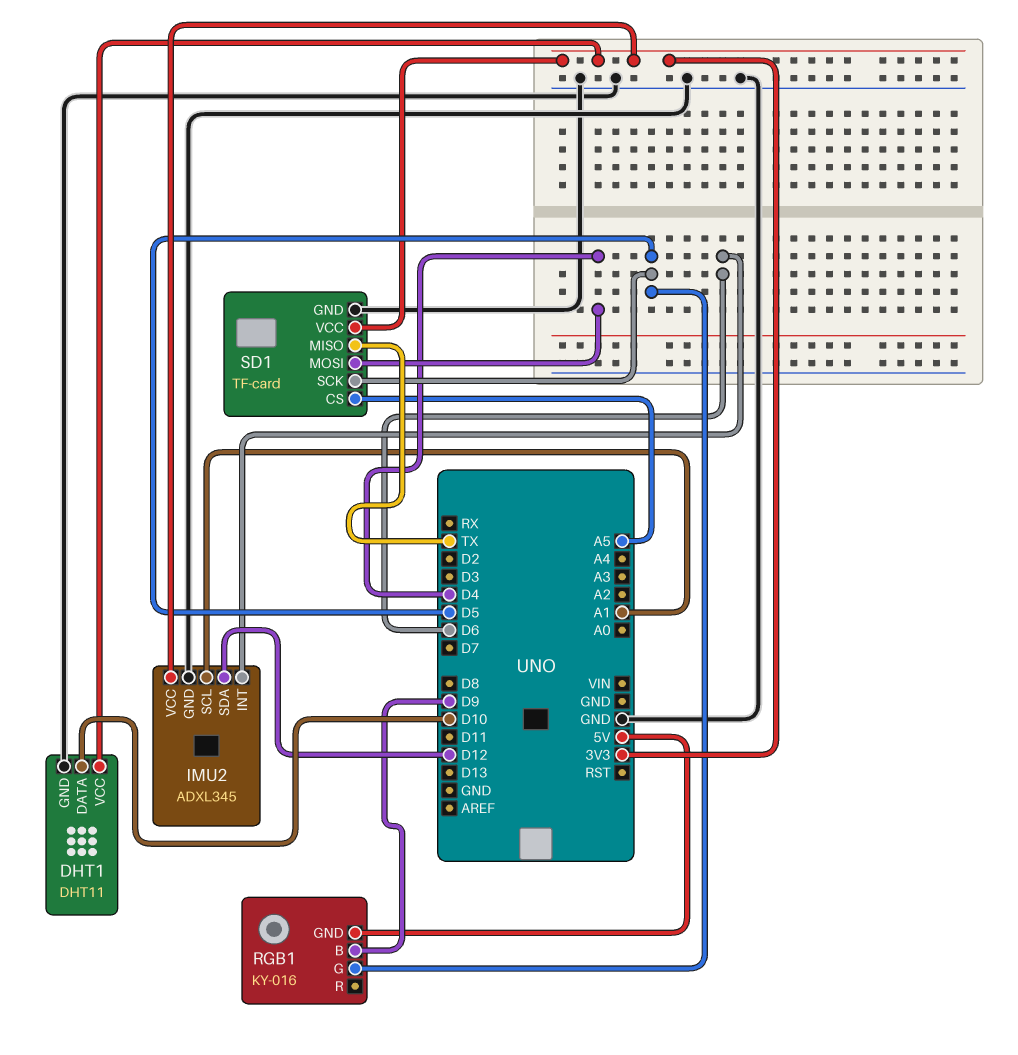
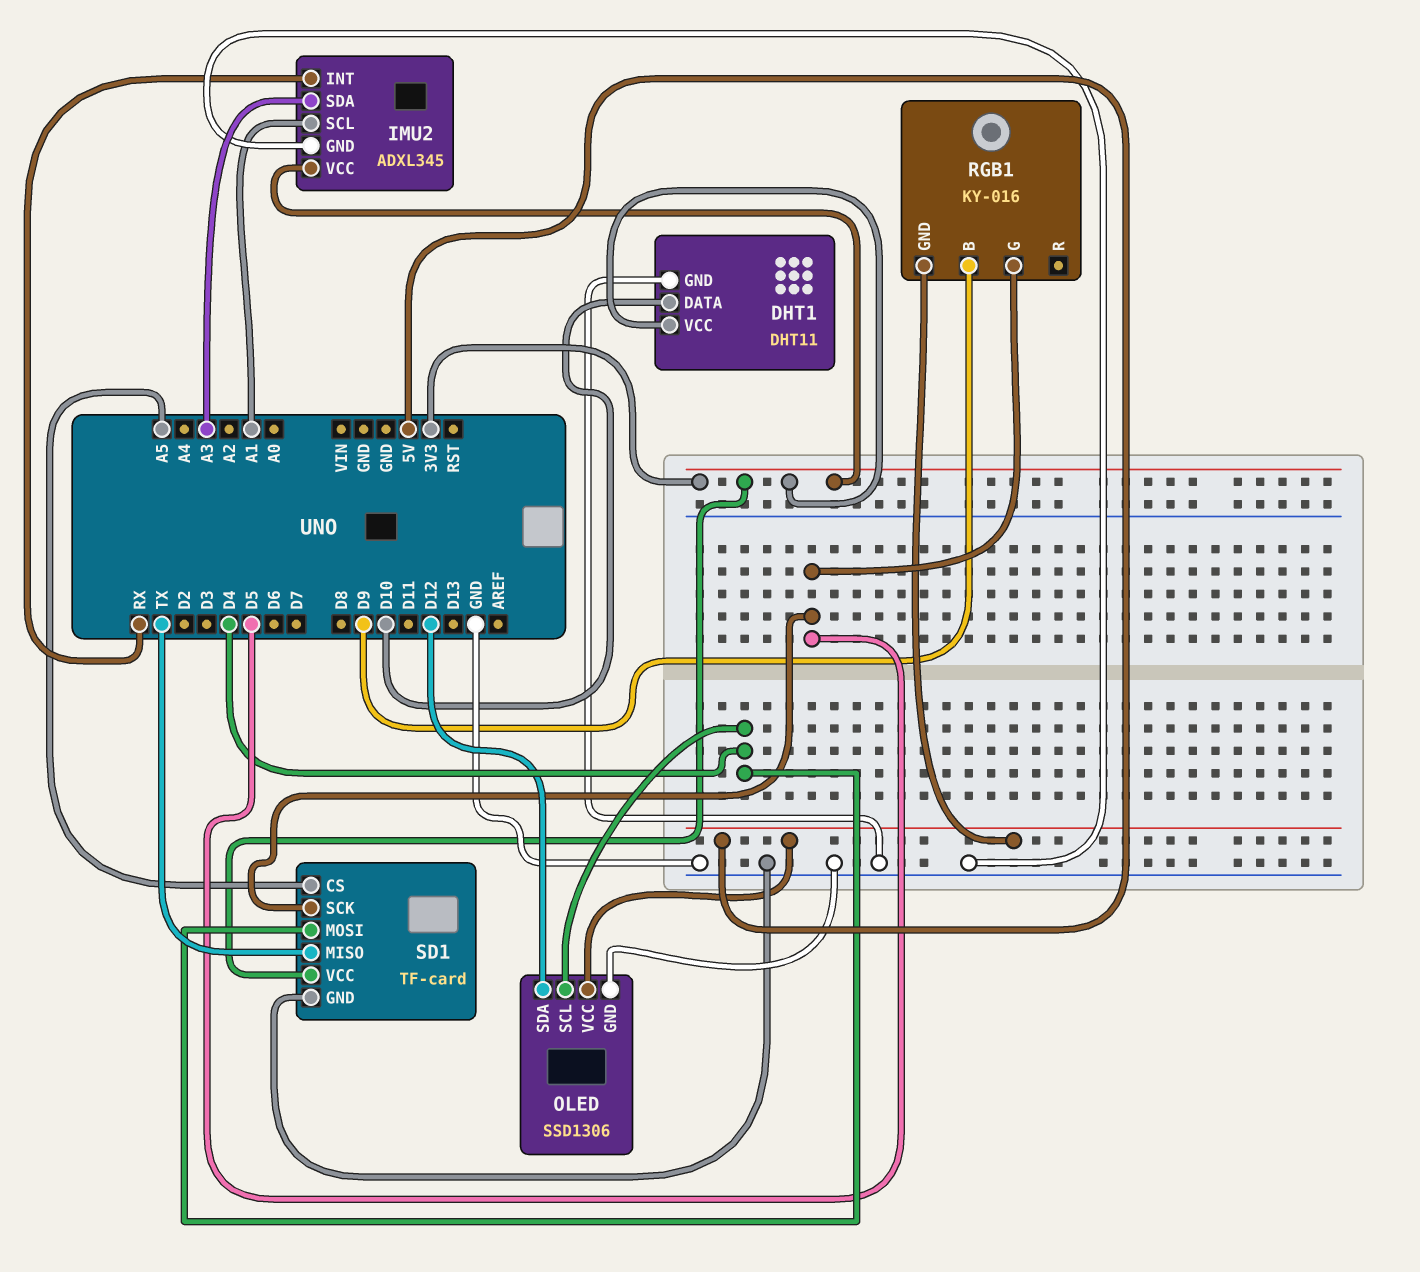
IMU2 pin INT: D6 -> RX
IMU2 pin SDA: D12 -> A3
OLED: none -> SSD1306
OLED pin GND: none -> GND
OLED pin SCL: none -> D4
OLED pin SDA: none -> D12
OLED pin VCC: none -> 5V

